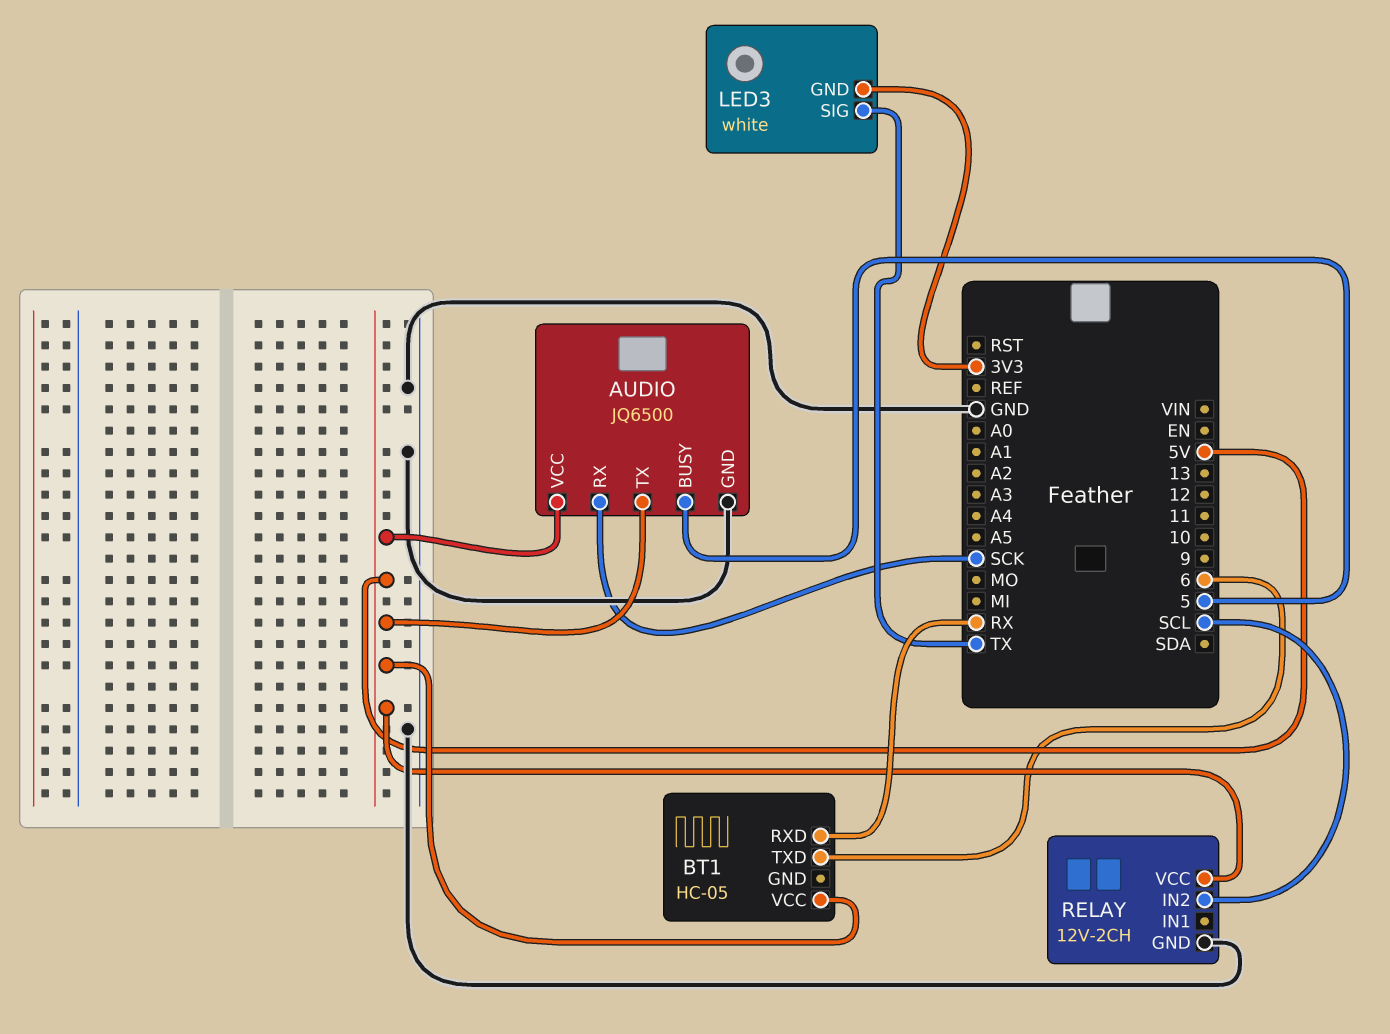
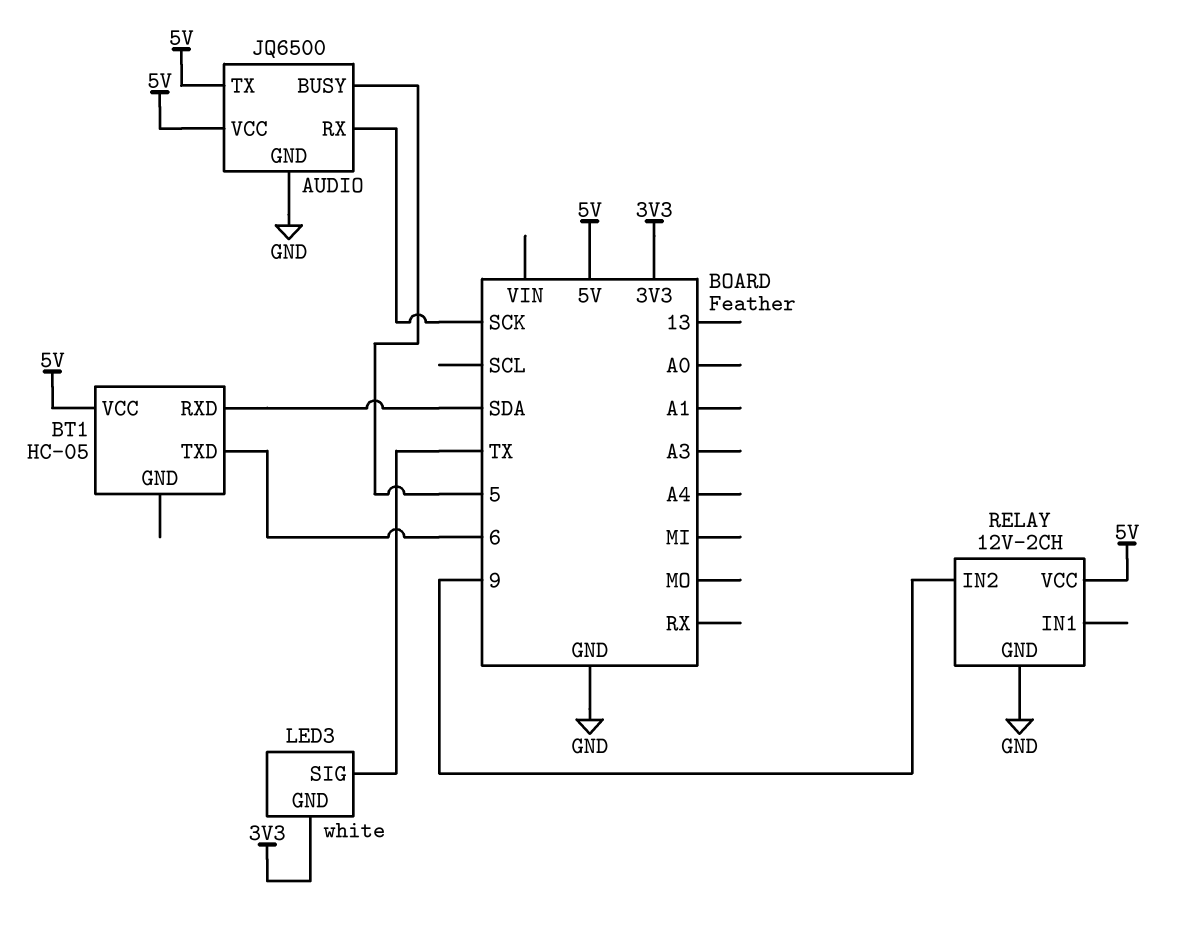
BT1 pin RXD: RX -> SDA
RELAY pin IN2: SCL -> 9

